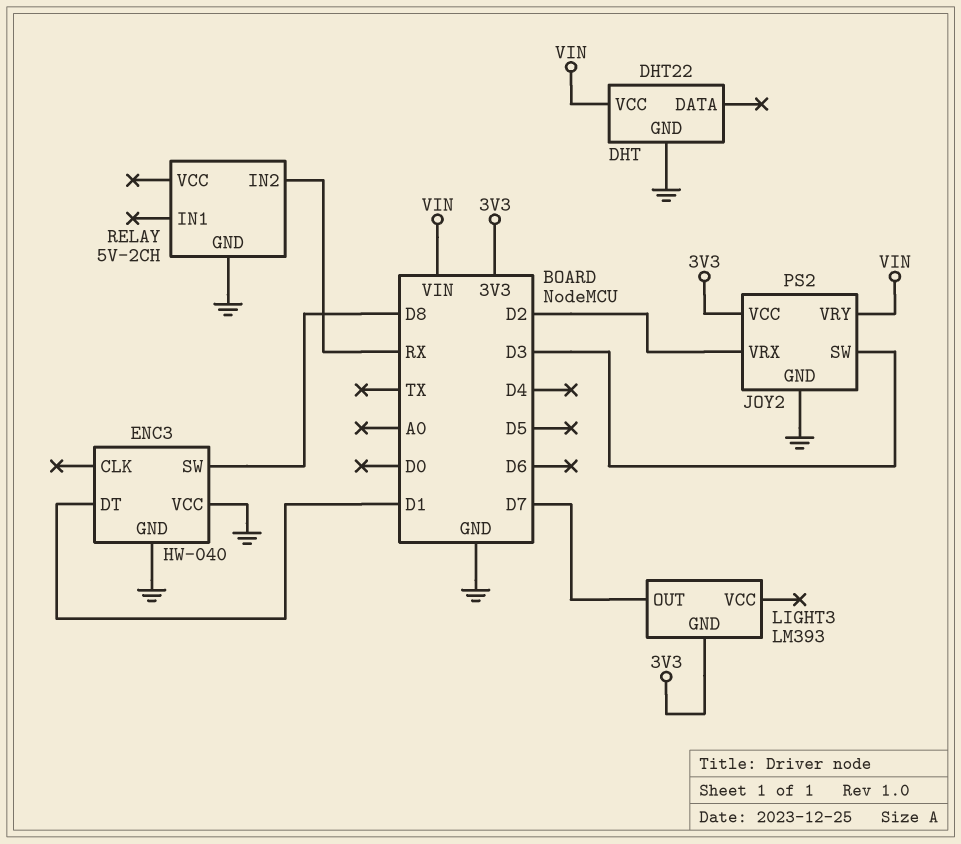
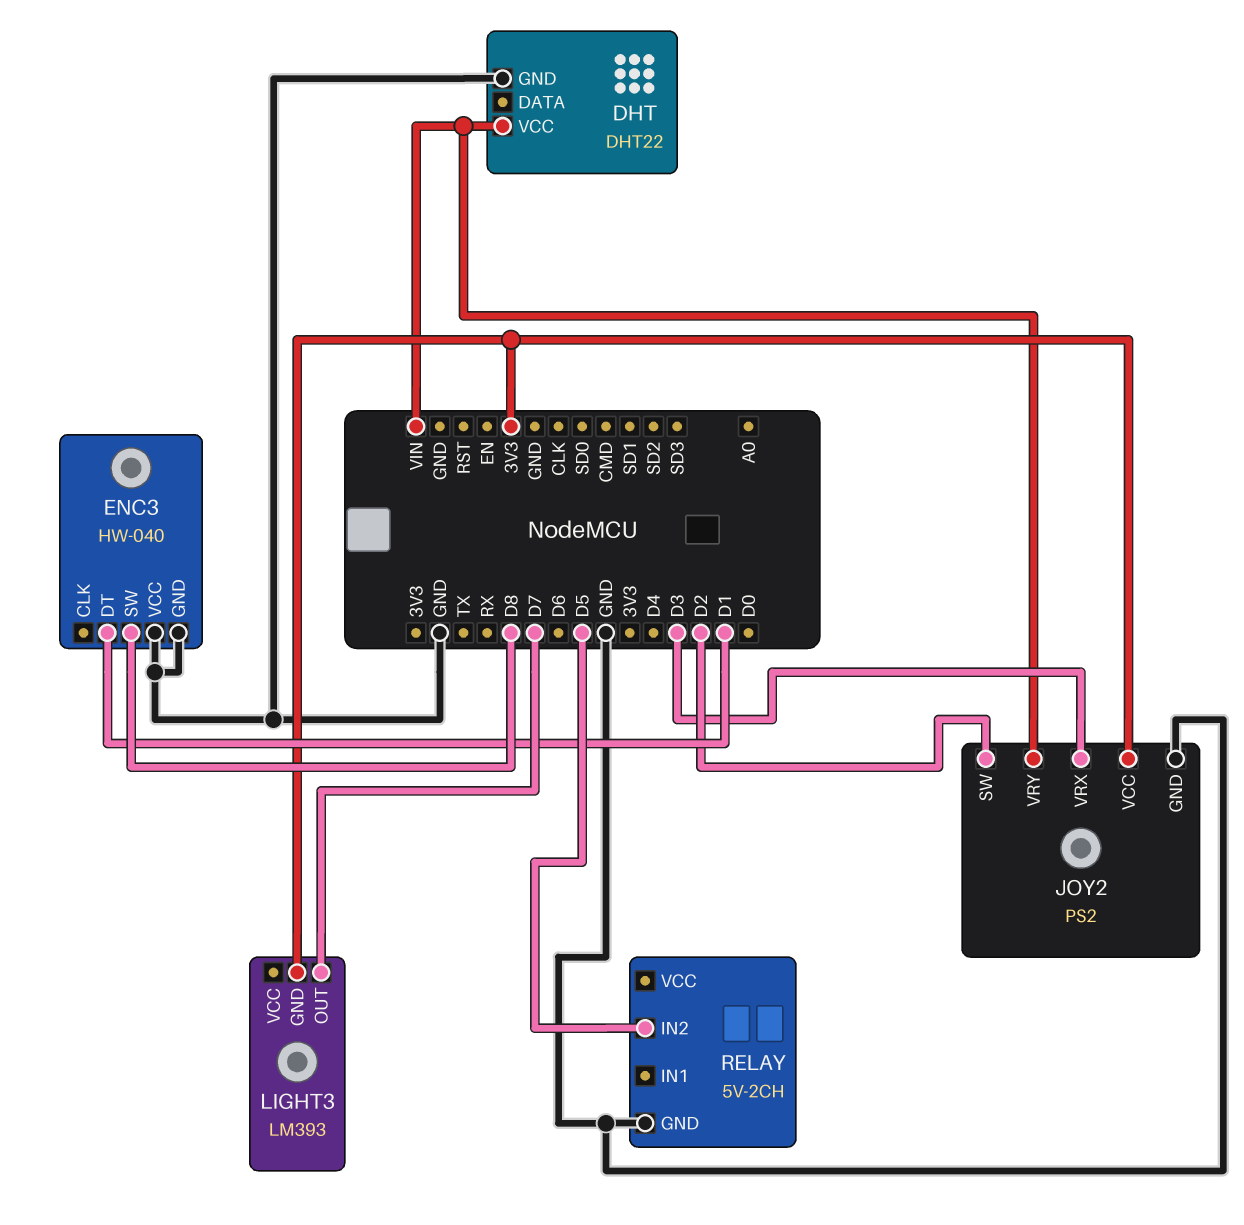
JOY2 pin SW: D3 -> D2
JOY2 pin VRX: D2 -> D3
RELAY pin IN2: RX -> D5

